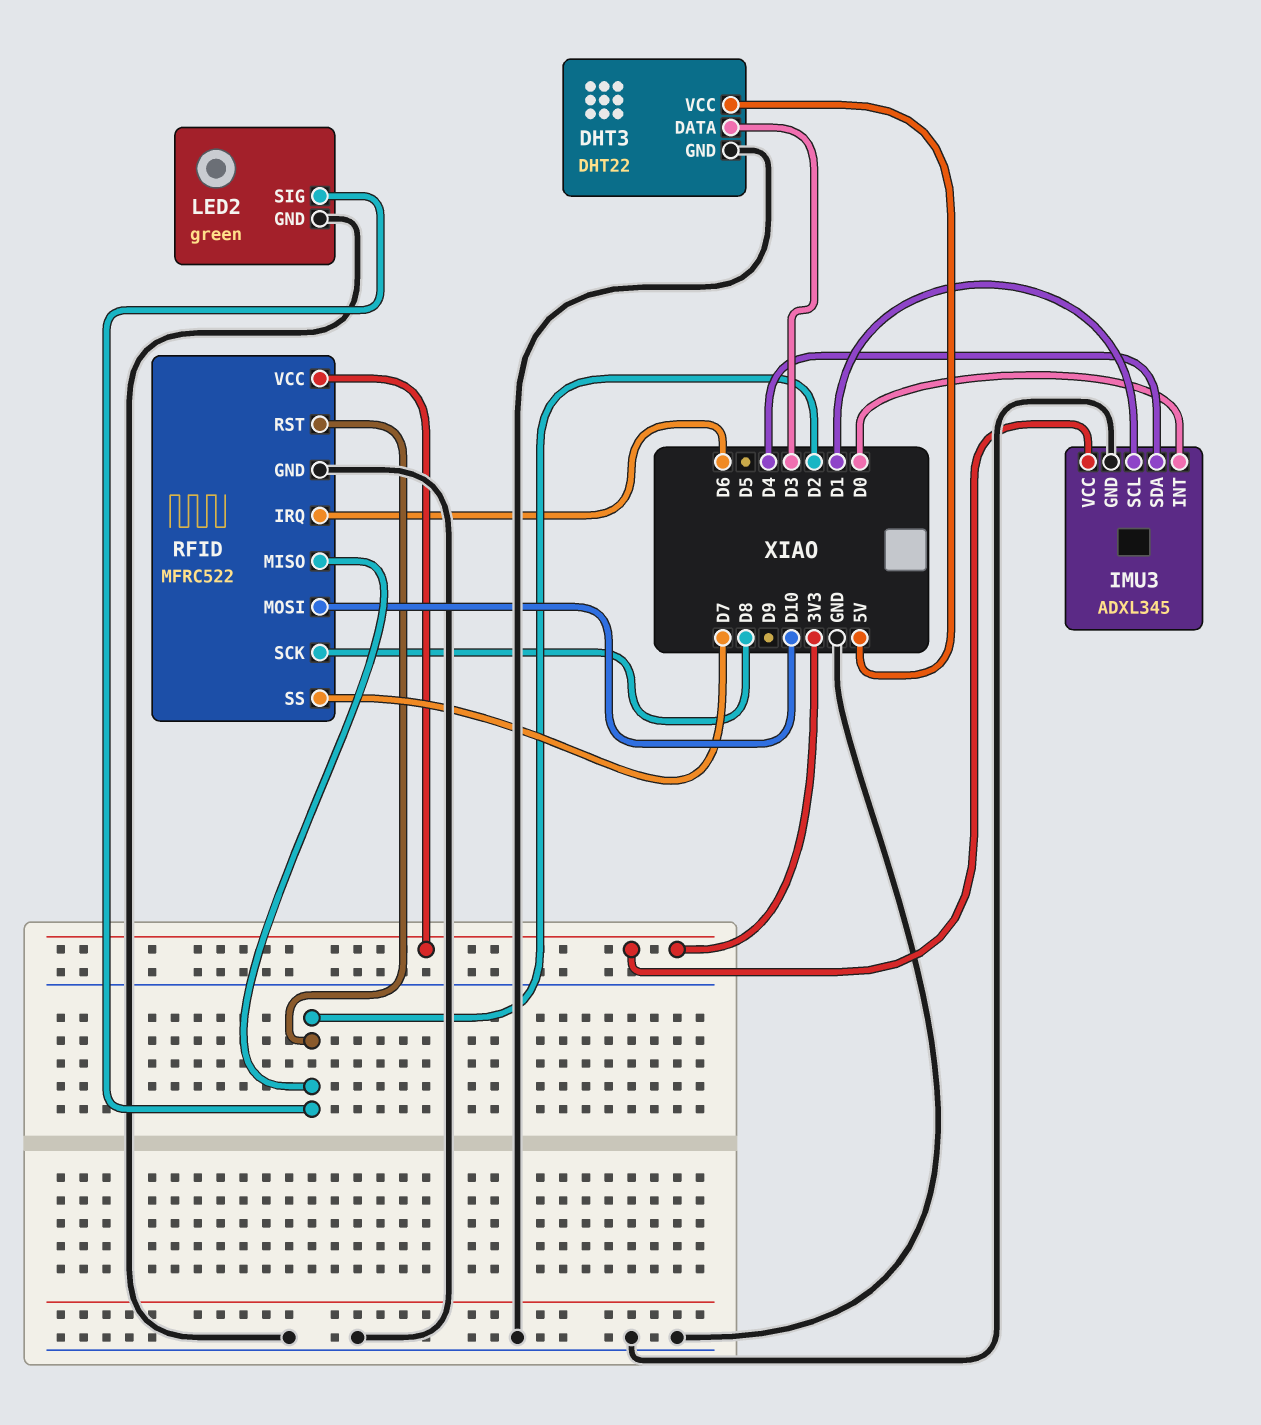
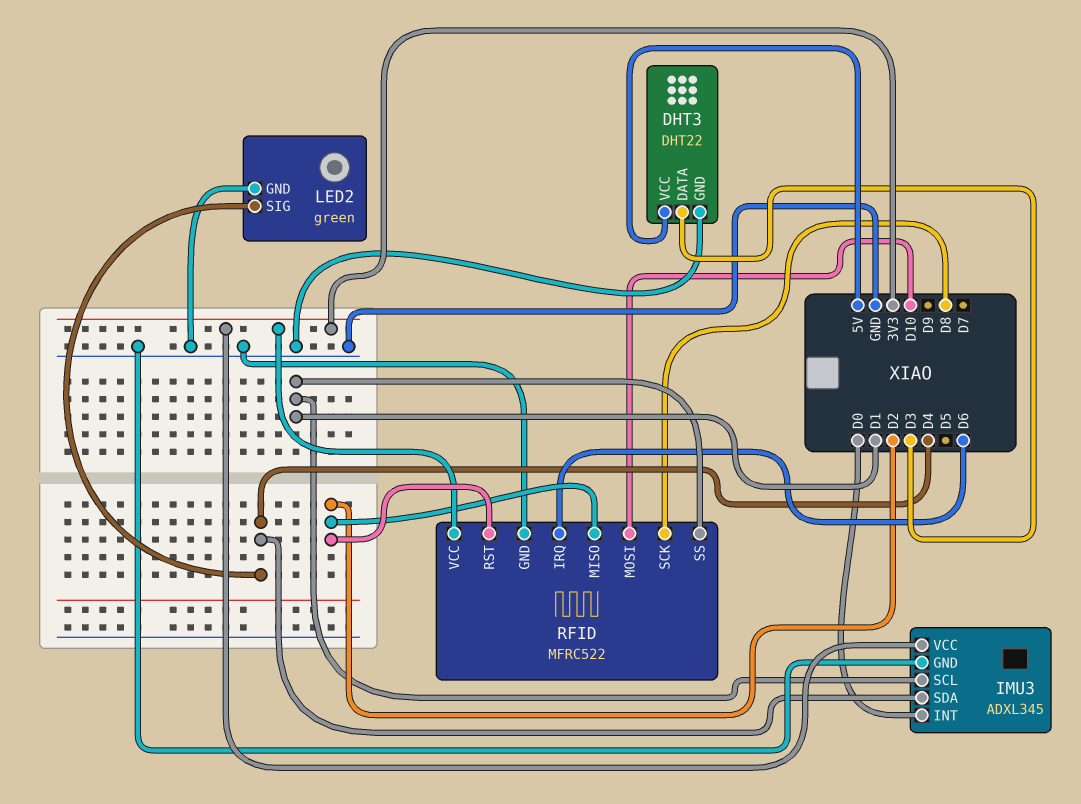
LED2 pin SIG: D2 -> D4
RFID pin SS: D7 -> D1

